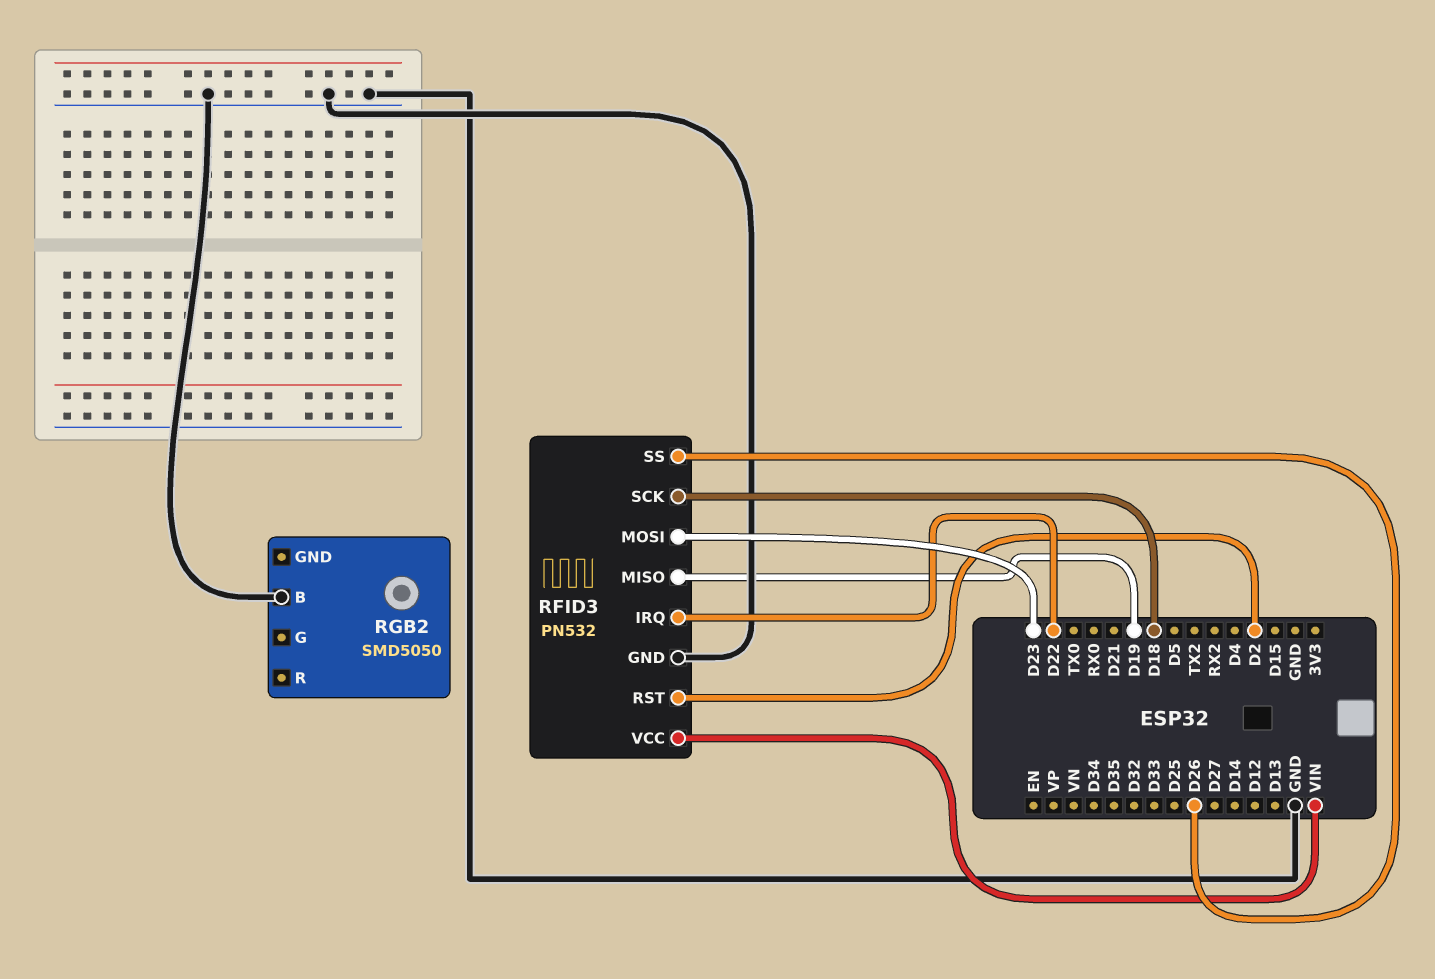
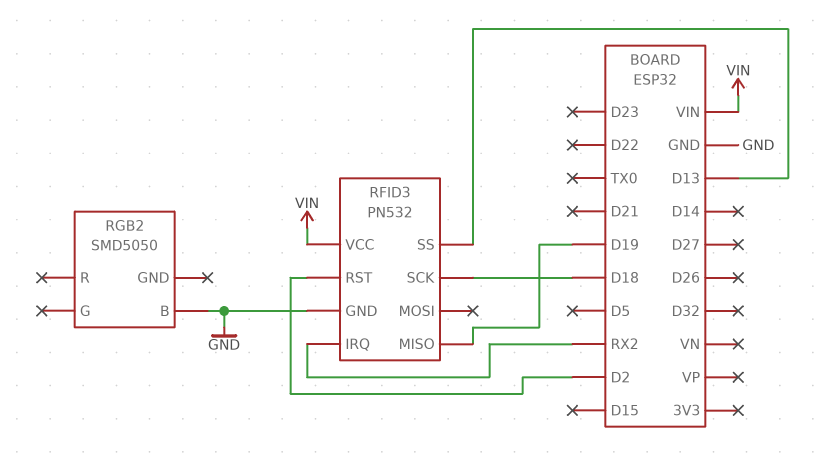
RFID3 pin IRQ: D22 -> RX2
RFID3 pin MOSI: D23 -> none
RFID3 pin SS: D26 -> D13

